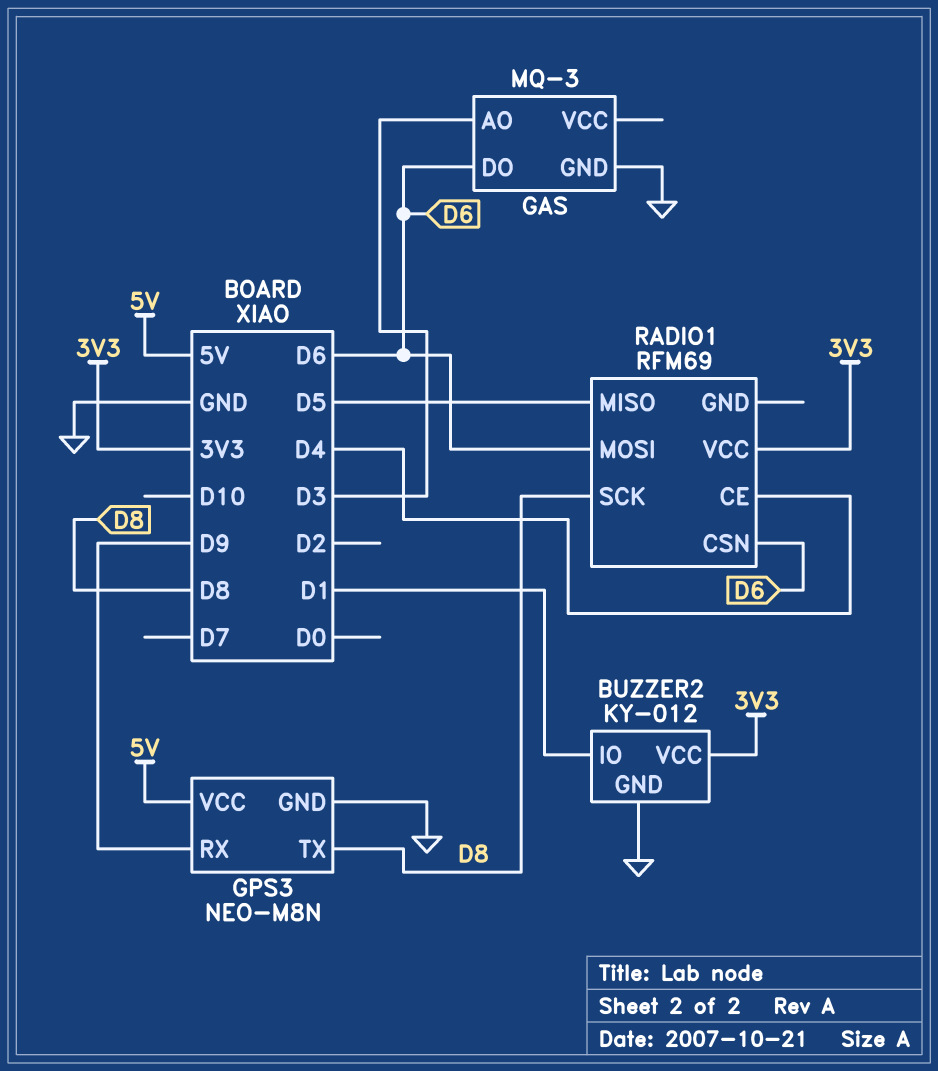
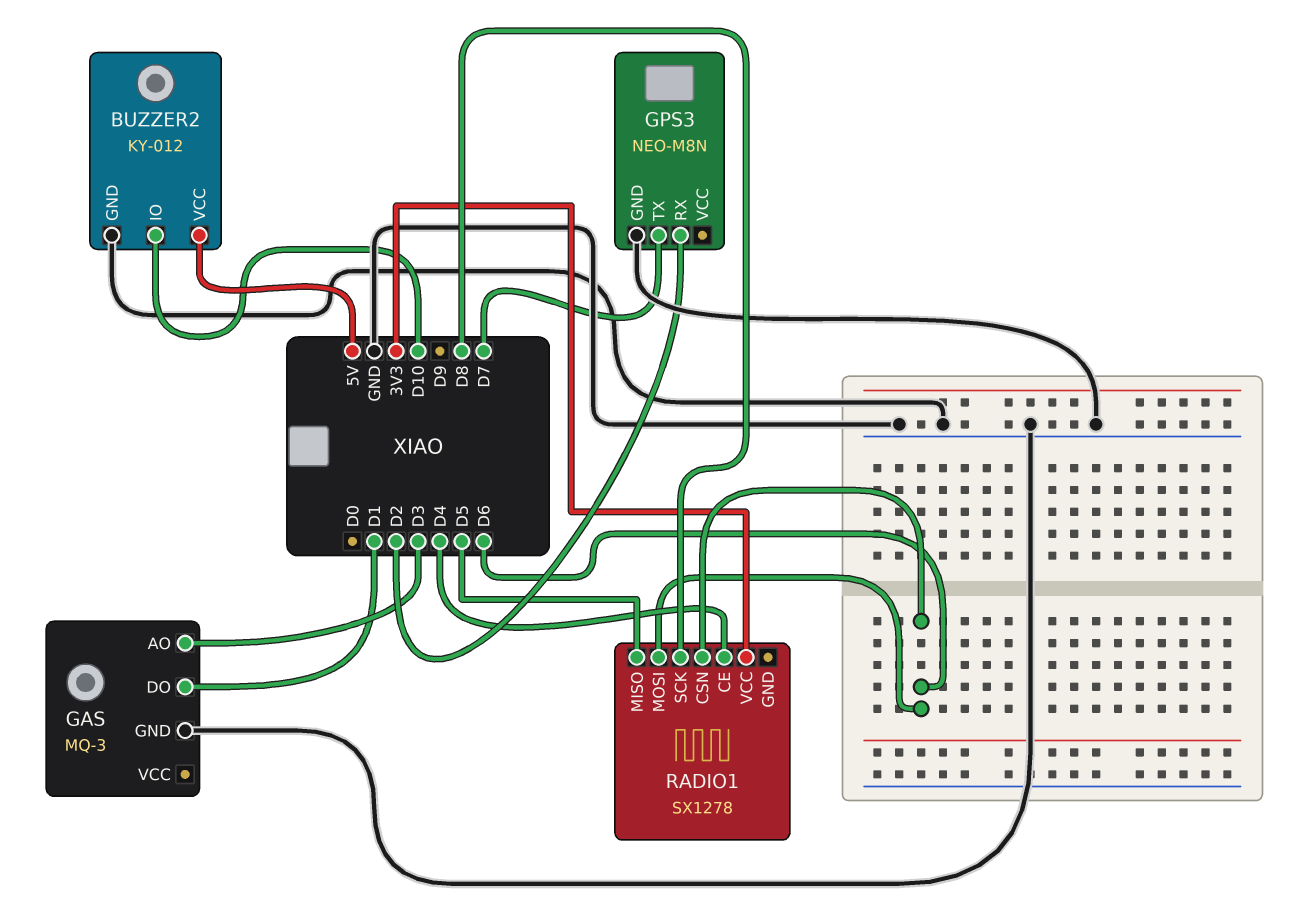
BUZZER2 pin IO: D1 -> D10
BUZZER2 pin VCC: 3V3 -> 5V
GAS pin DO: D6 -> D1
GPS3 pin RX: D9 -> D2
GPS3 pin TX: D8 -> D7
GPS3 pin VCC: 5V -> none
RADIO1: RFM69 -> SX1278

